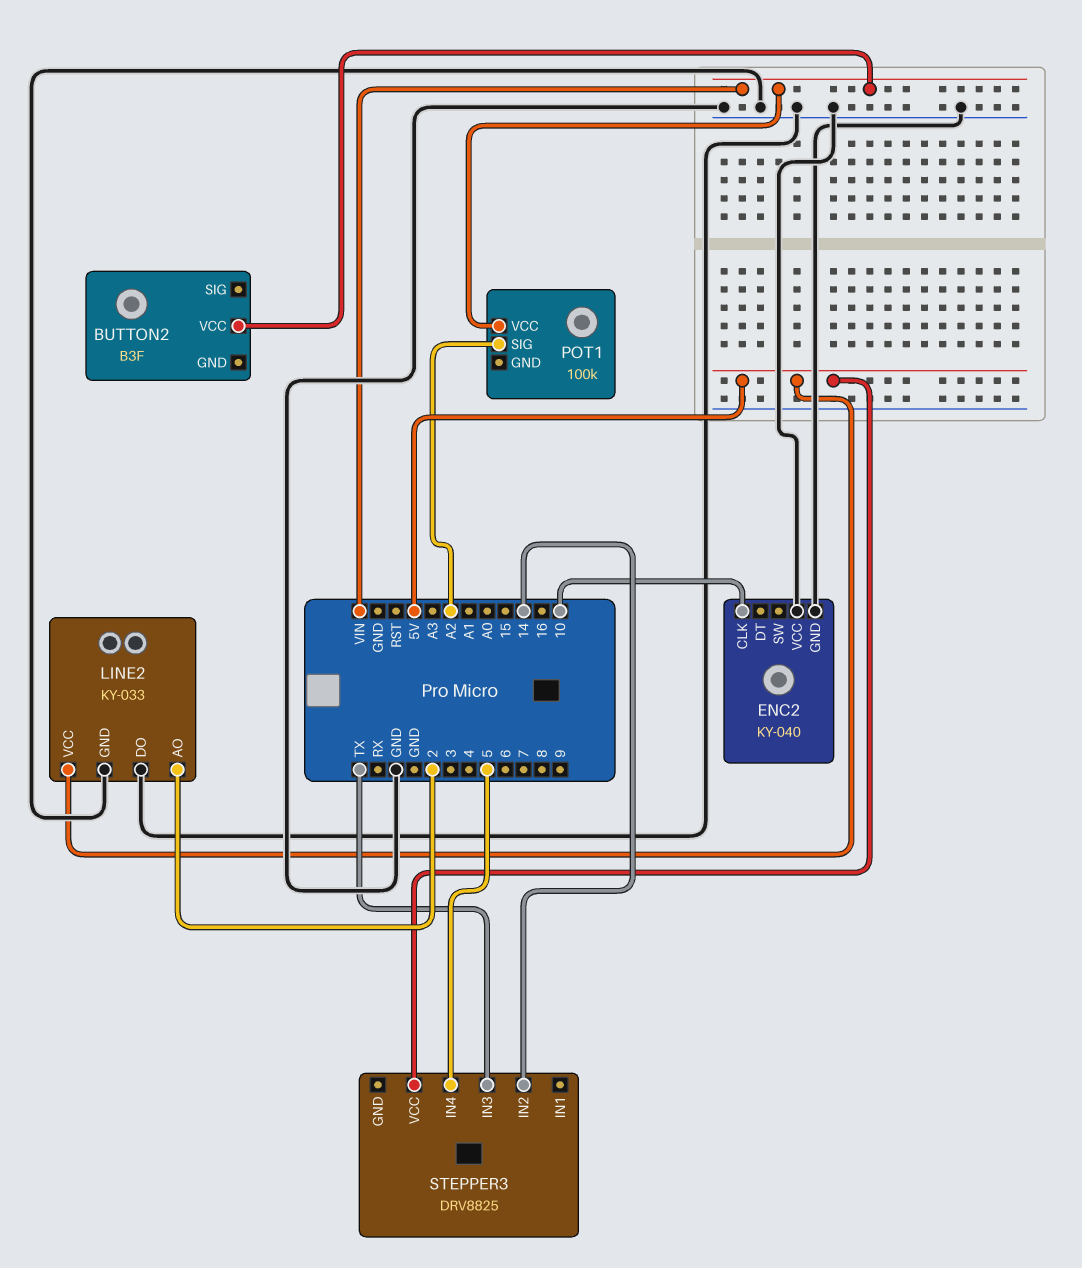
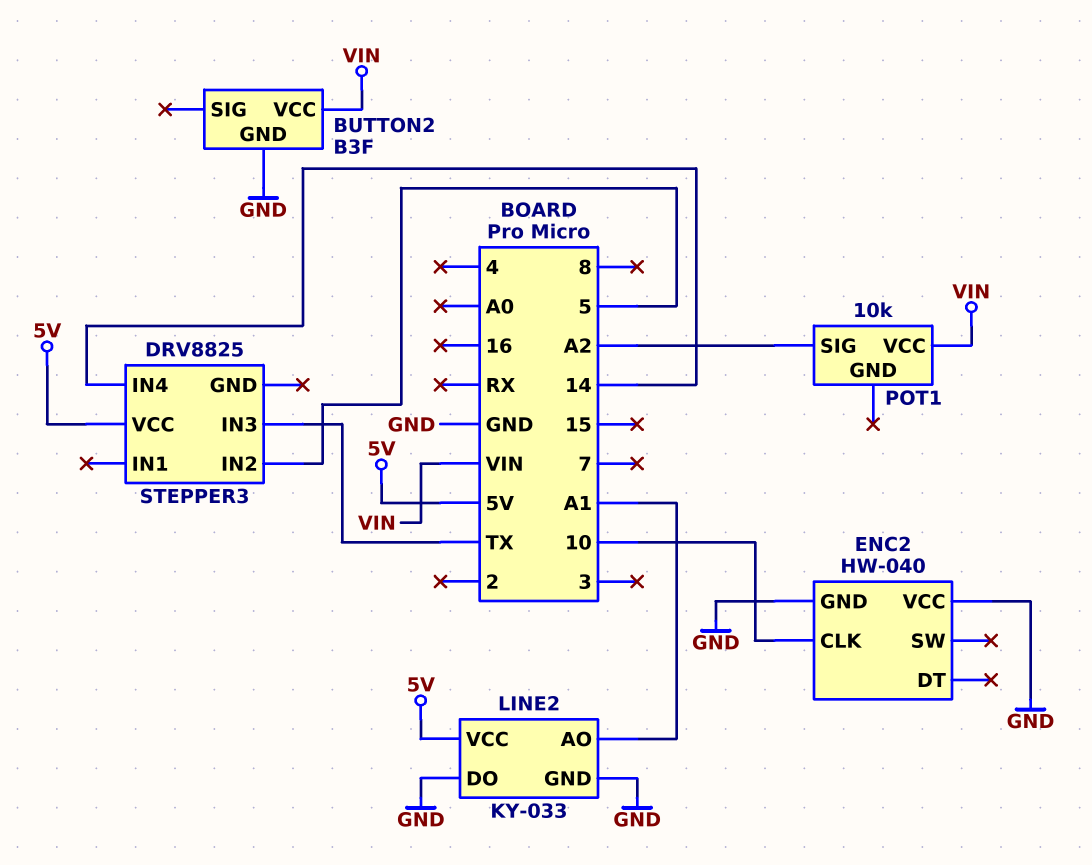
BUTTON2 pin GND: none -> GND
ENC2: KY-040 -> HW-040
LINE2 pin AO: 2 -> A1
POT1: 100k -> 10k
STEPPER3 pin IN2: 14 -> 5
STEPPER3 pin IN4: 5 -> 14

